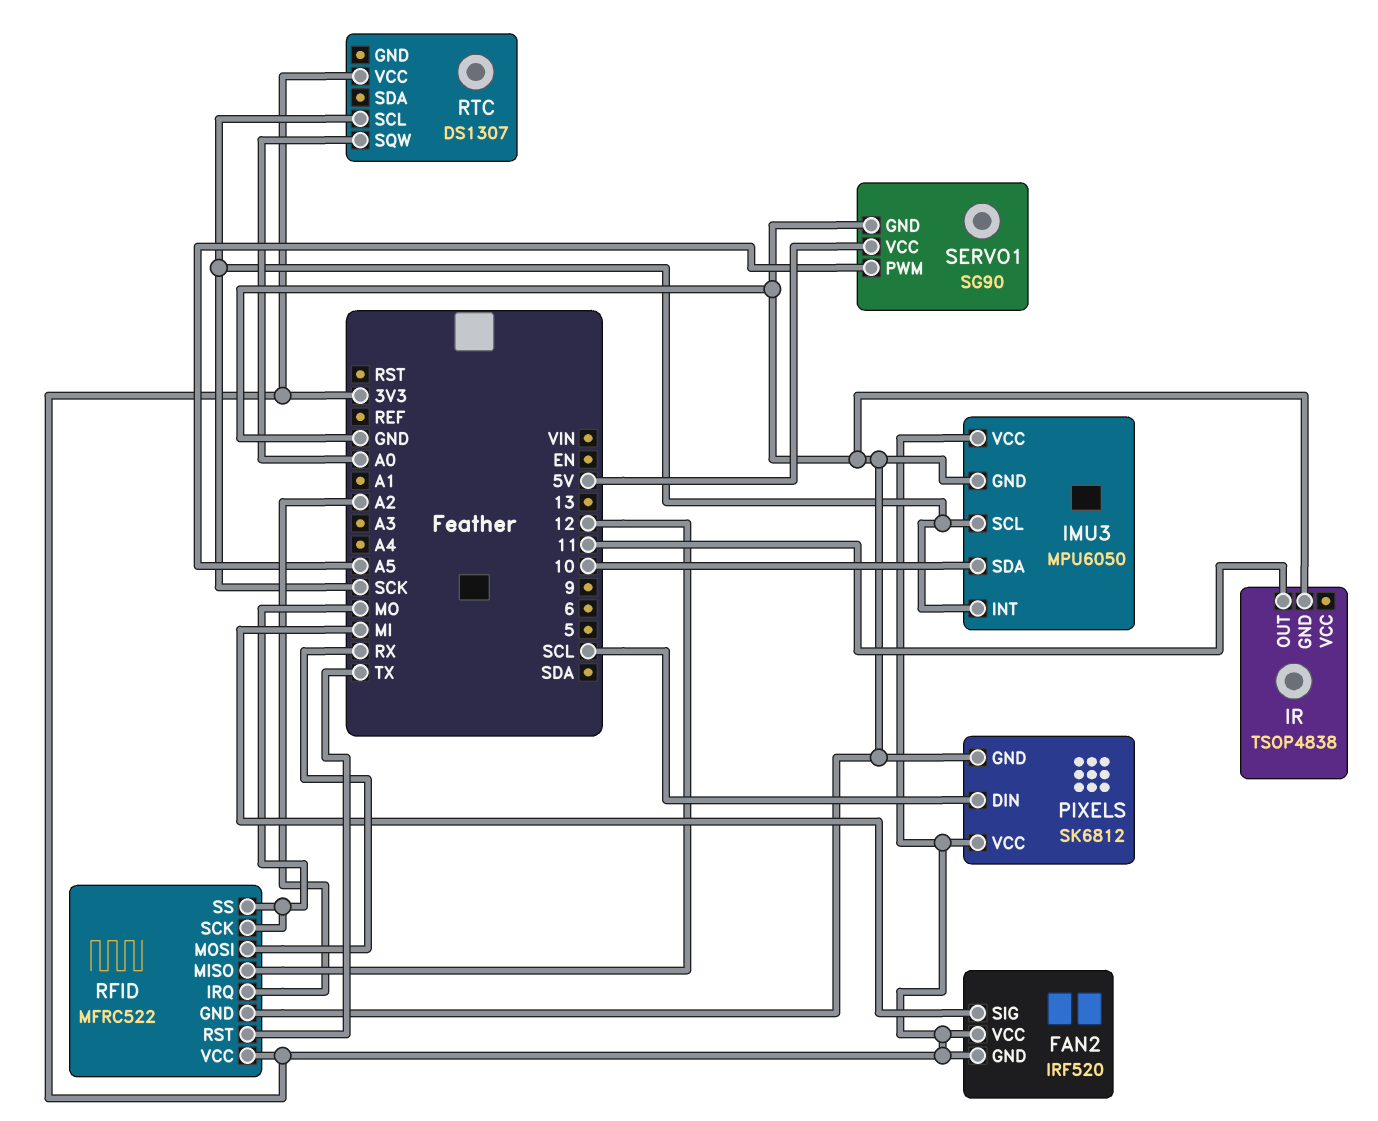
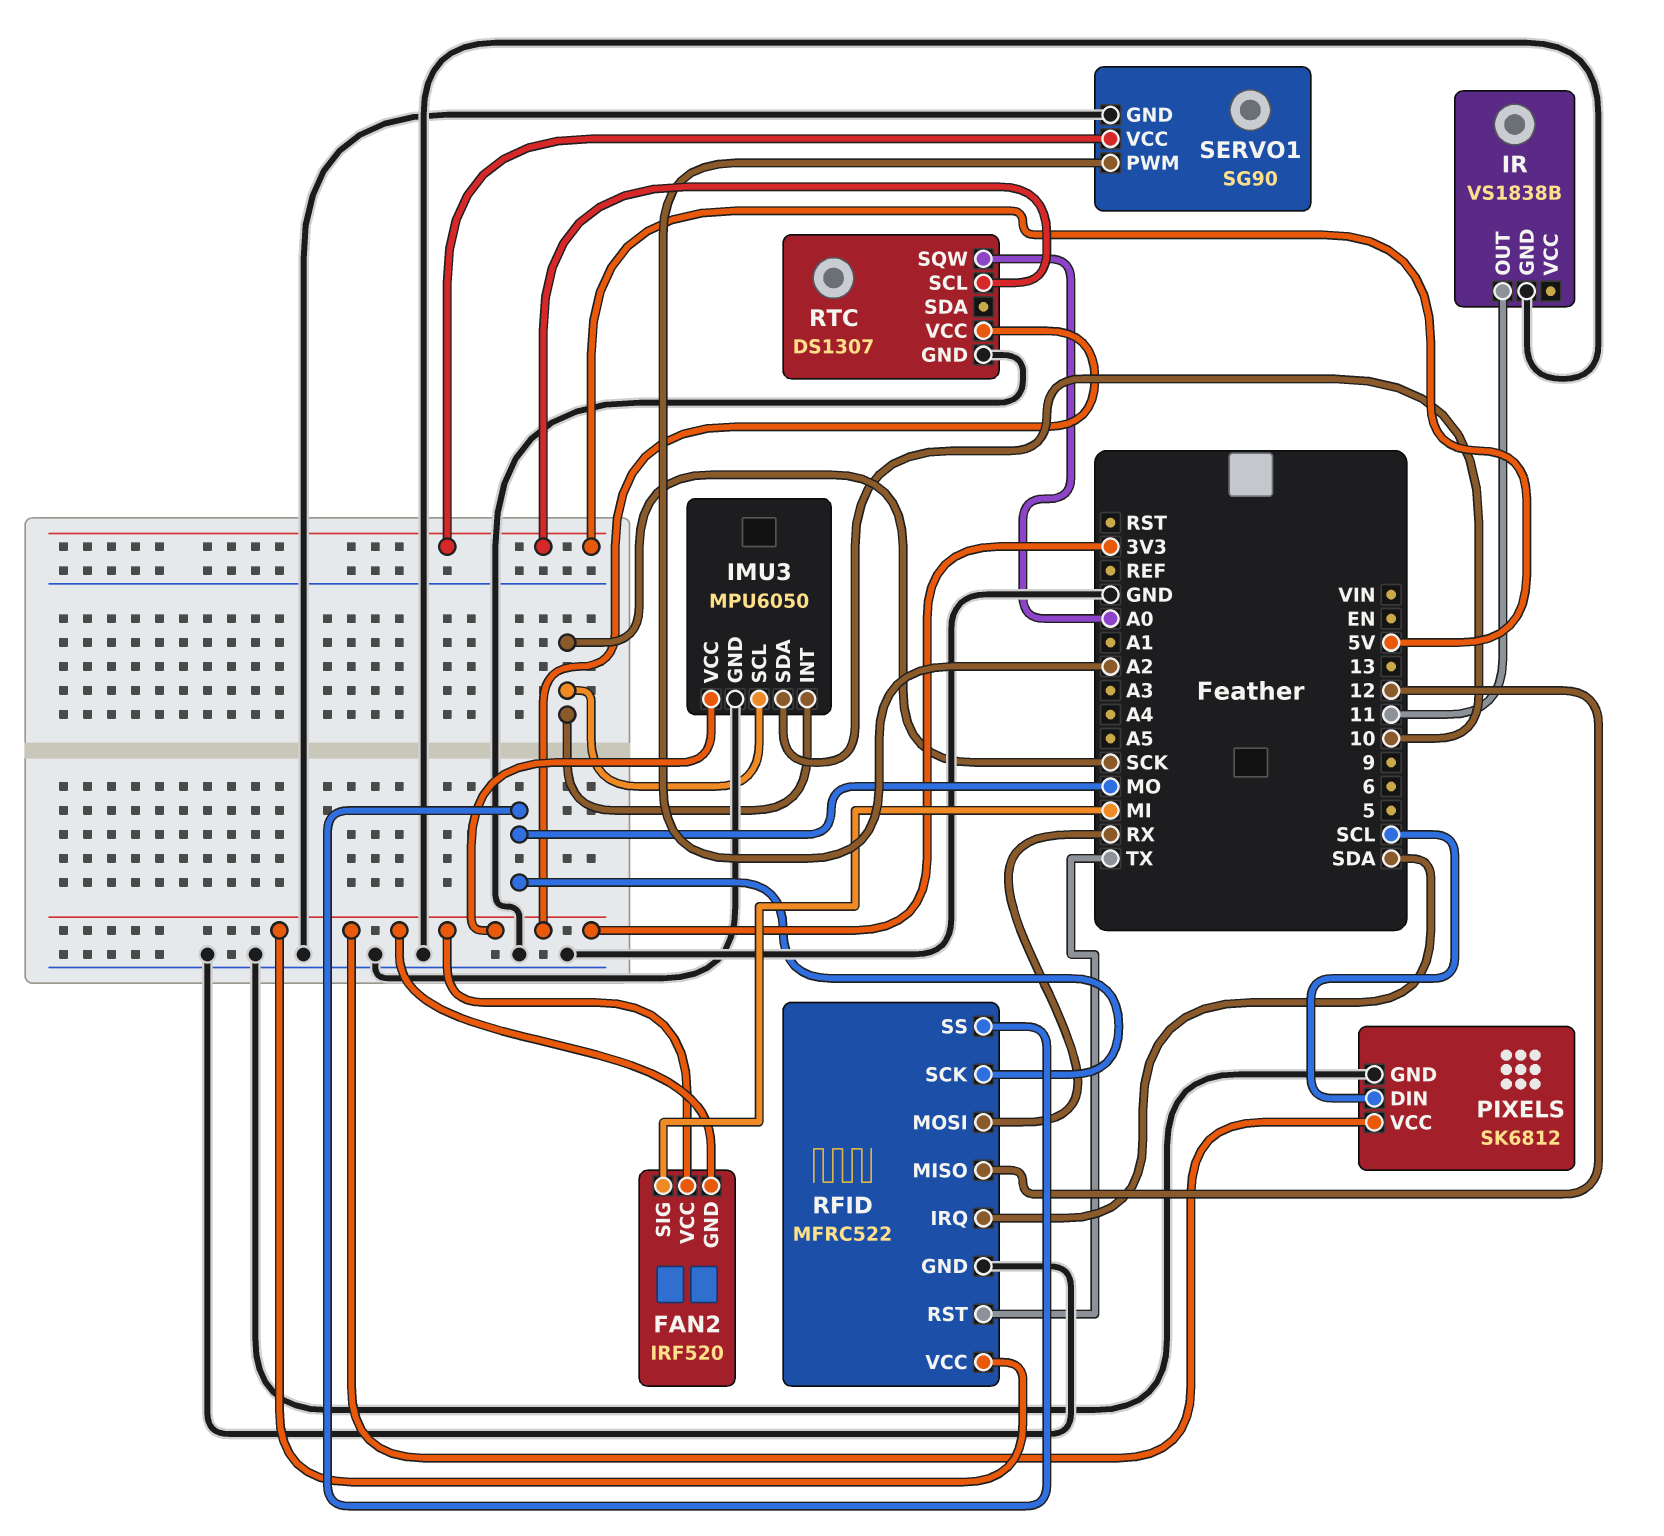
IR: TSOP4838 -> VS1838B
RFID pin IRQ: A2 -> SDA
RTC pin GND: none -> GND
RTC pin SCL: SCK -> 5V
SERVO1 pin PWM: A5 -> A2

